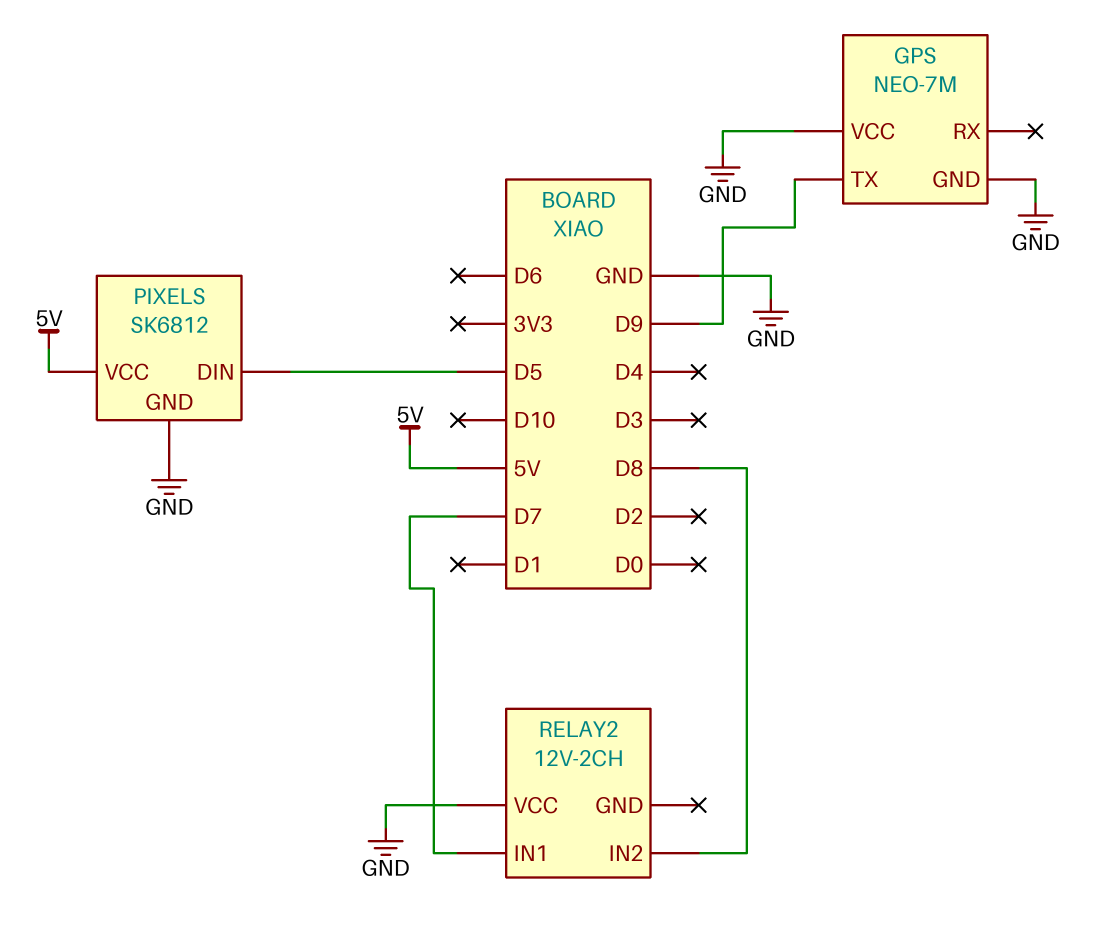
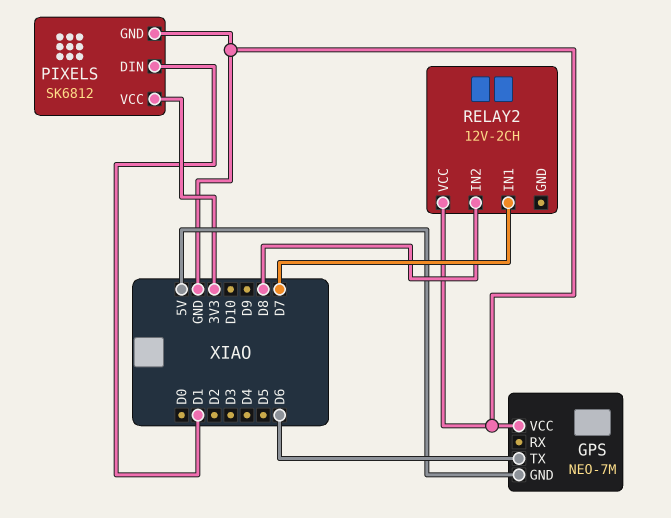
GPS pin GND: GND -> 5V
GPS pin TX: D9 -> D6
PIXELS pin DIN: D5 -> D1
PIXELS pin VCC: 5V -> 3V3

